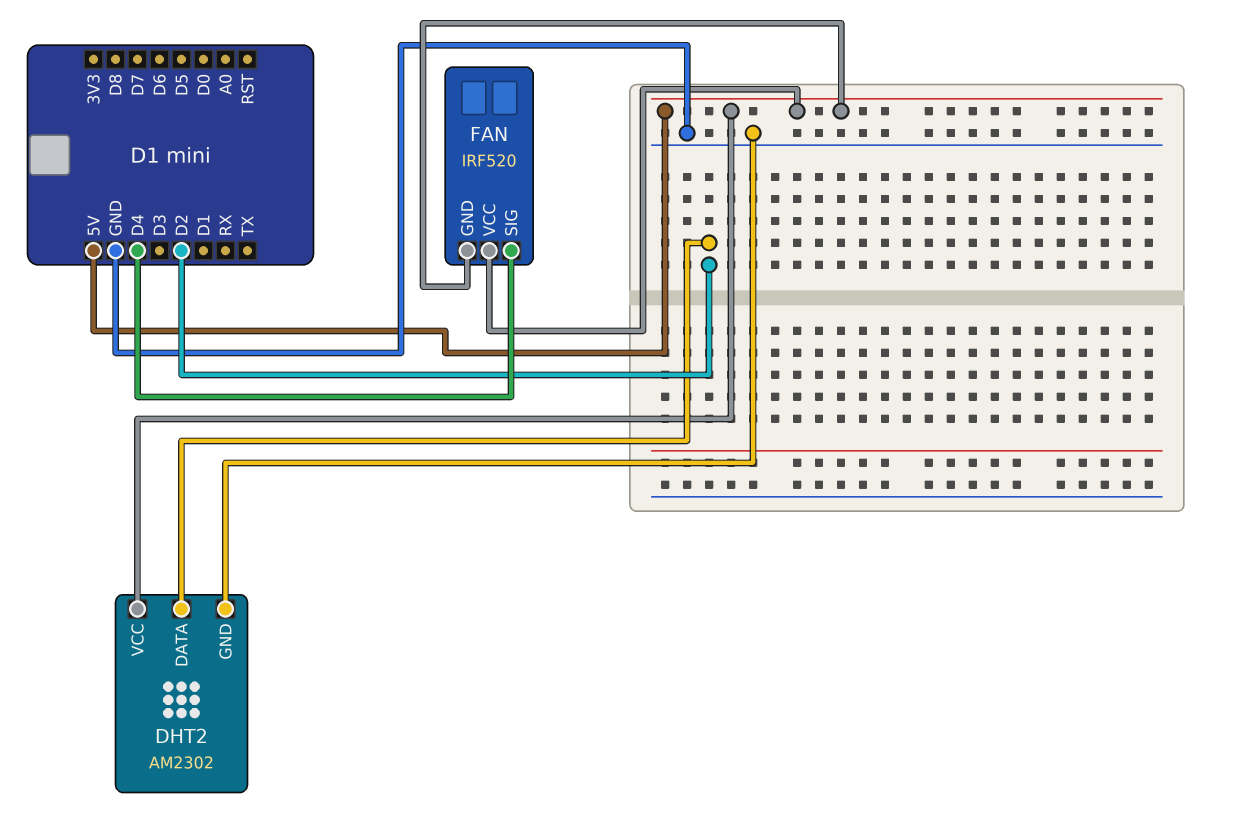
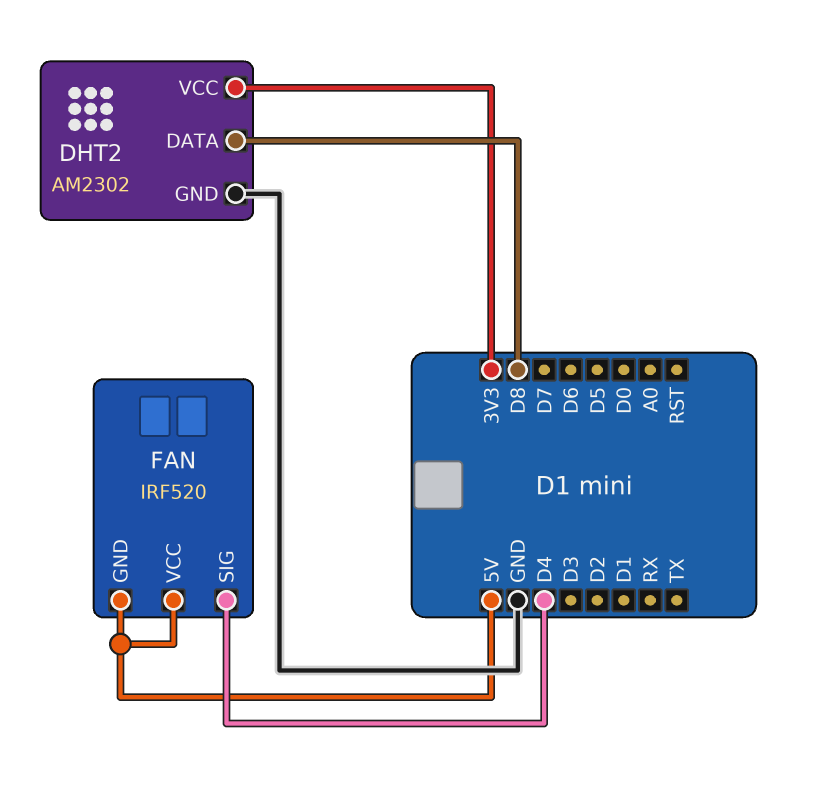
DHT2 pin DATA: D2 -> D8
DHT2 pin VCC: 5V -> 3V3

